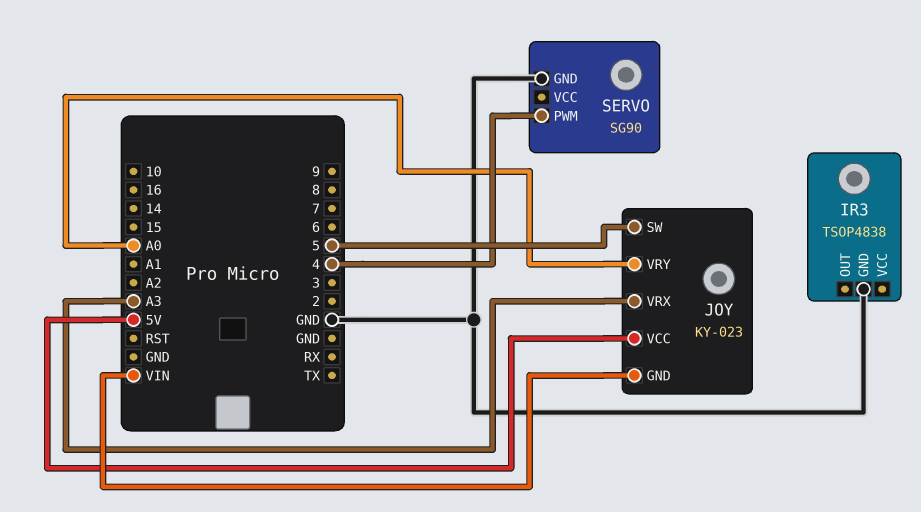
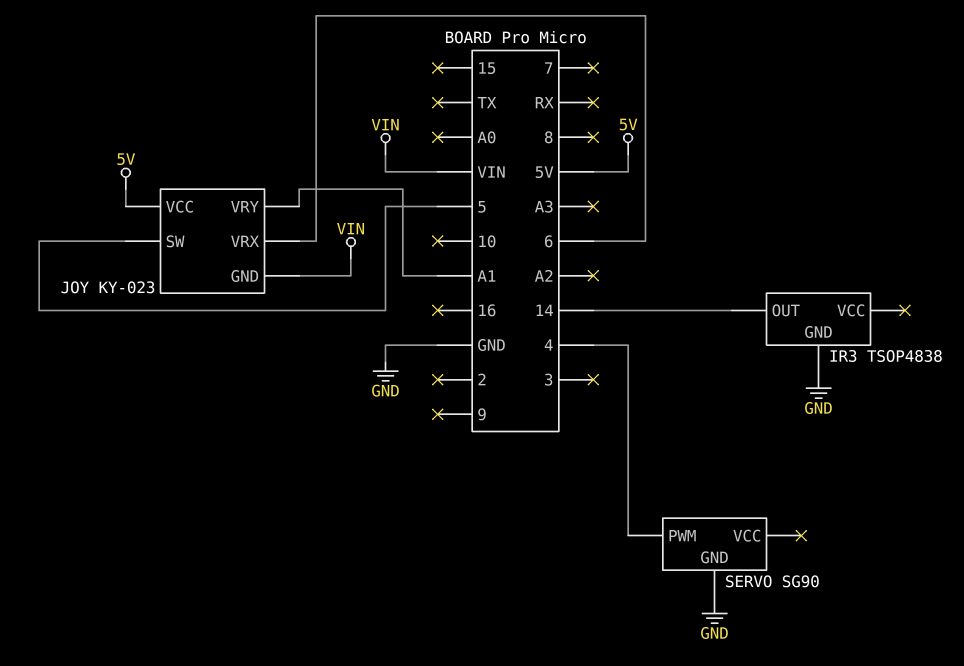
IR3 pin OUT: none -> 14
JOY pin VRX: A3 -> 6
JOY pin VRY: A0 -> A1

